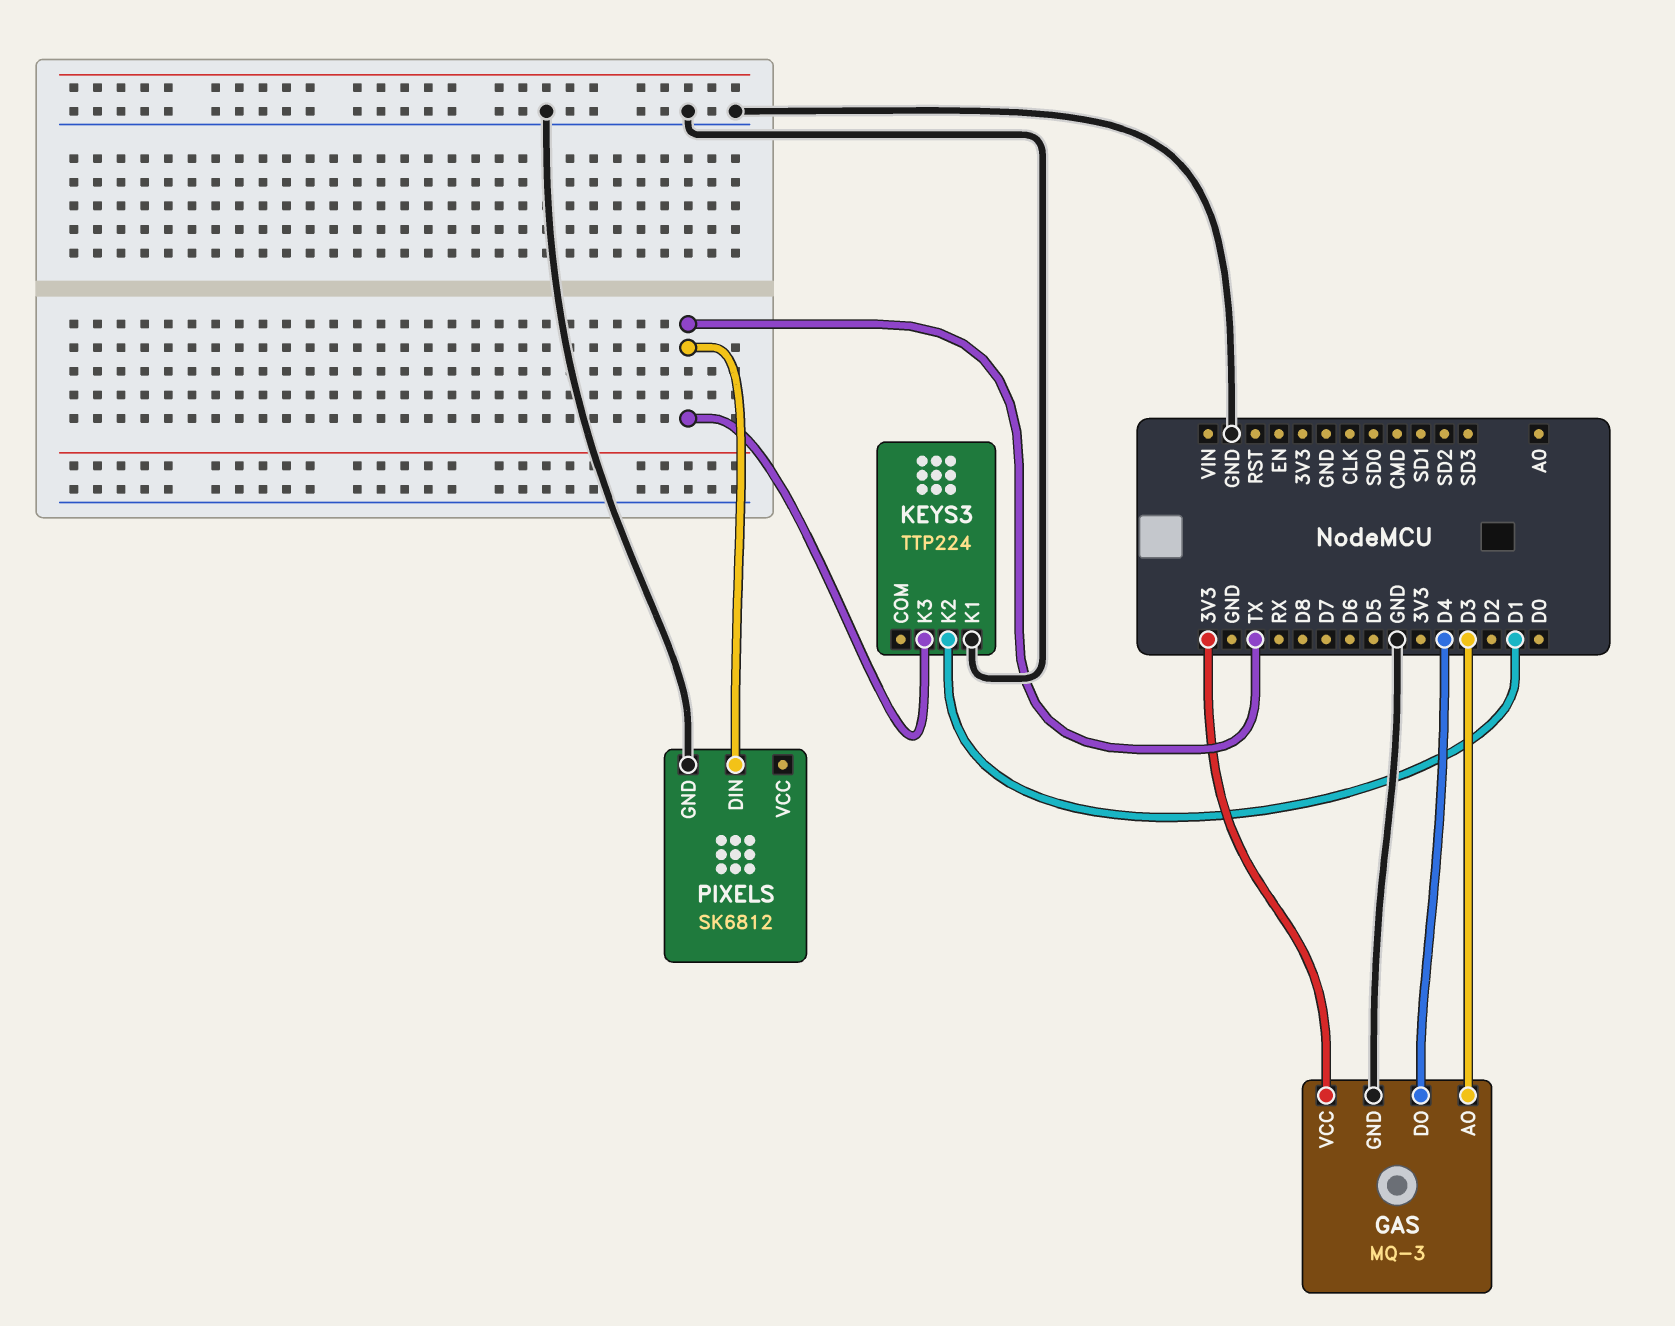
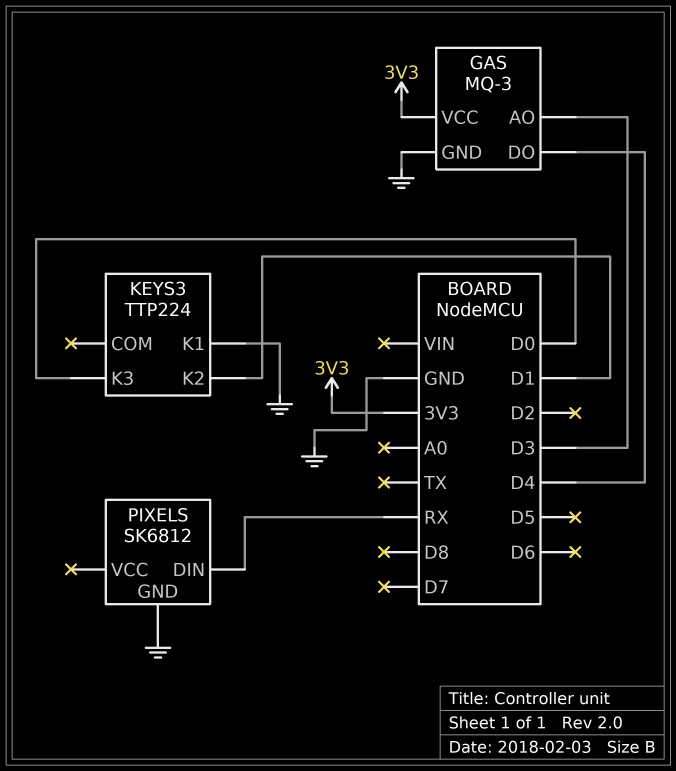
KEYS3 pin K3: TX -> D0
PIXELS pin DIN: TX -> RX

